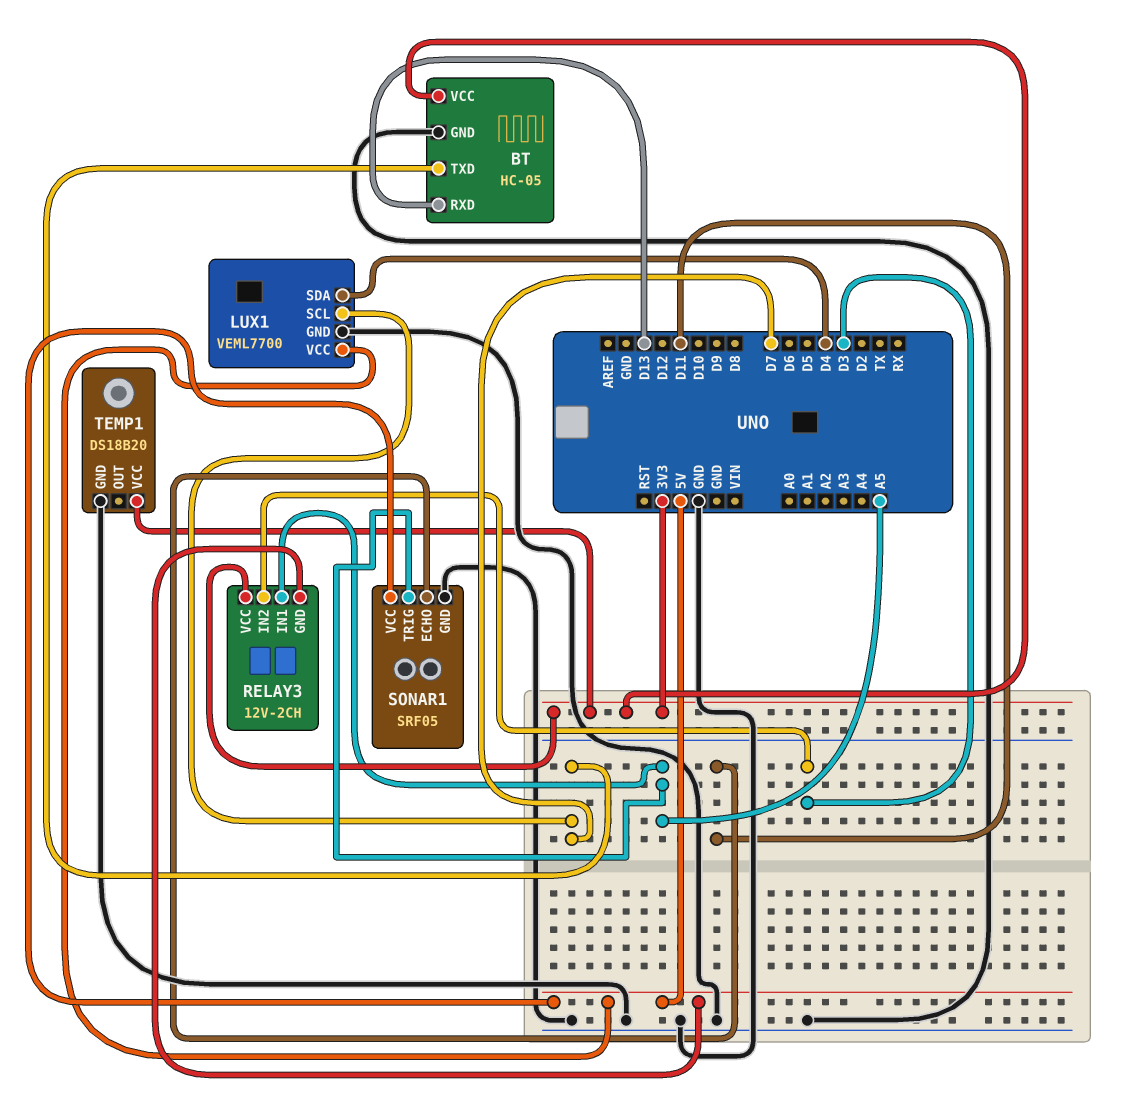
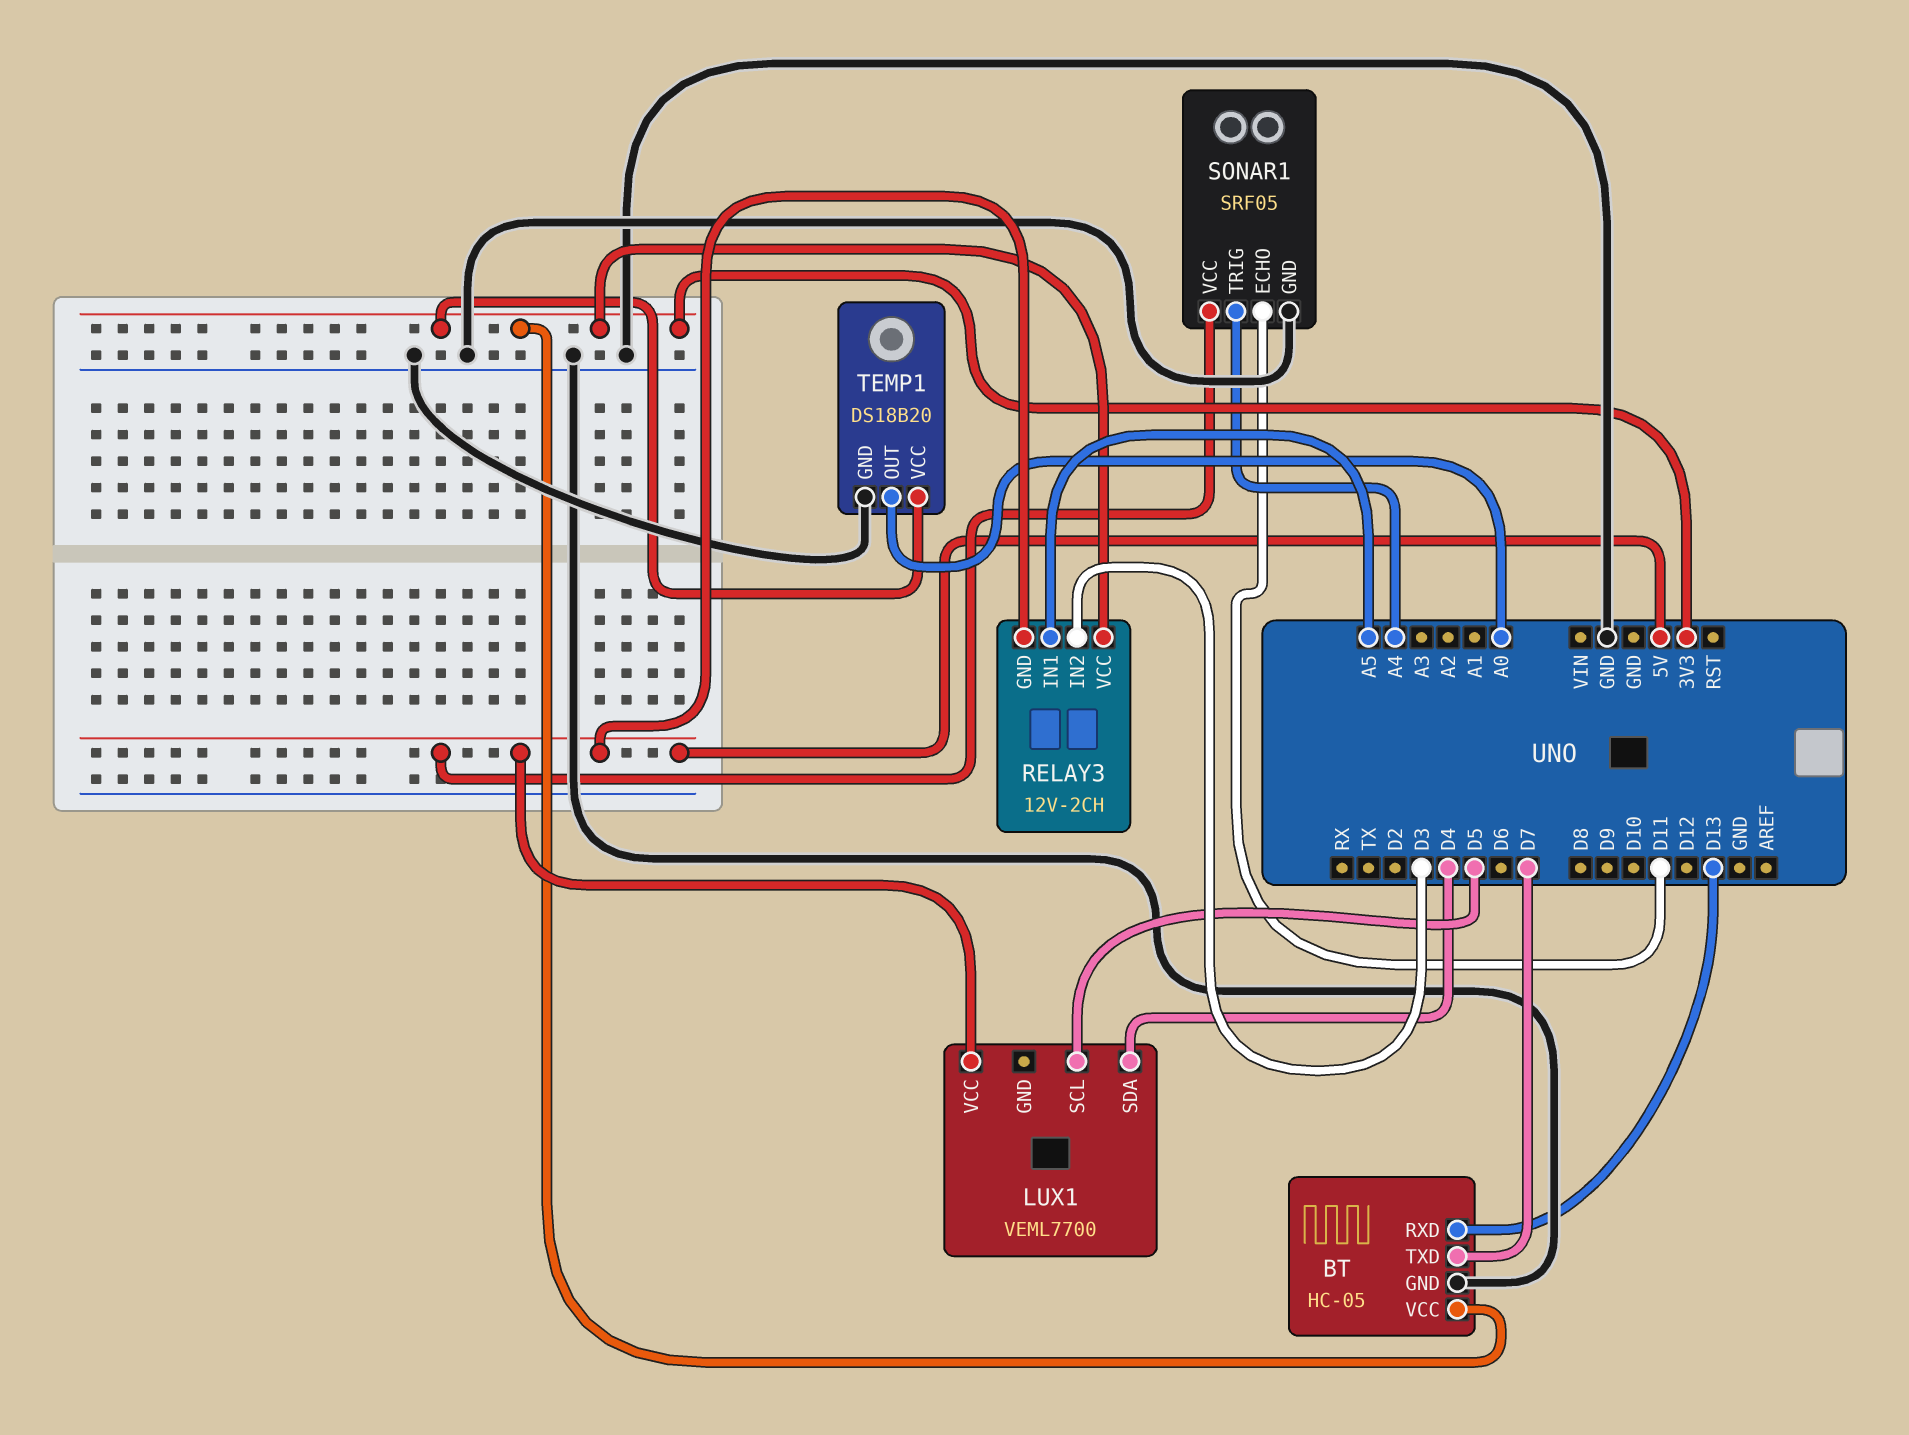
LUX1 pin GND: GND -> none
LUX1 pin SCL: D7 -> D5
SONAR1 pin TRIG: A5 -> A4
TEMP1 pin OUT: none -> A0

